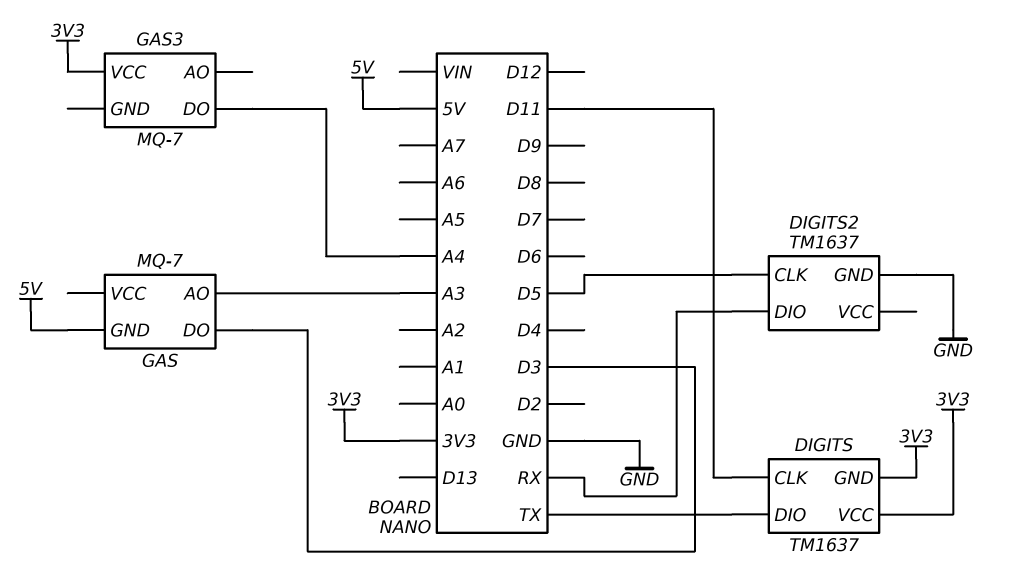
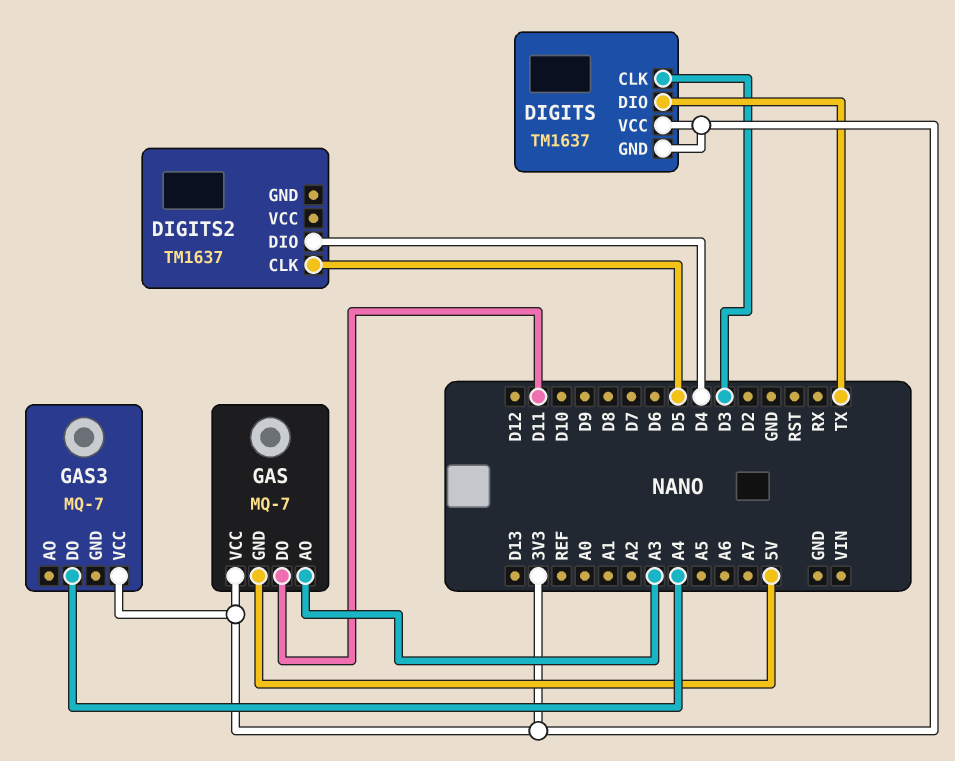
DIGITS pin CLK: D11 -> D3
DIGITS2 pin DIO: RX -> D4
DIGITS2 pin GND: GND -> none
GAS pin DO: D3 -> D11
GAS pin VCC: none -> 3V3

